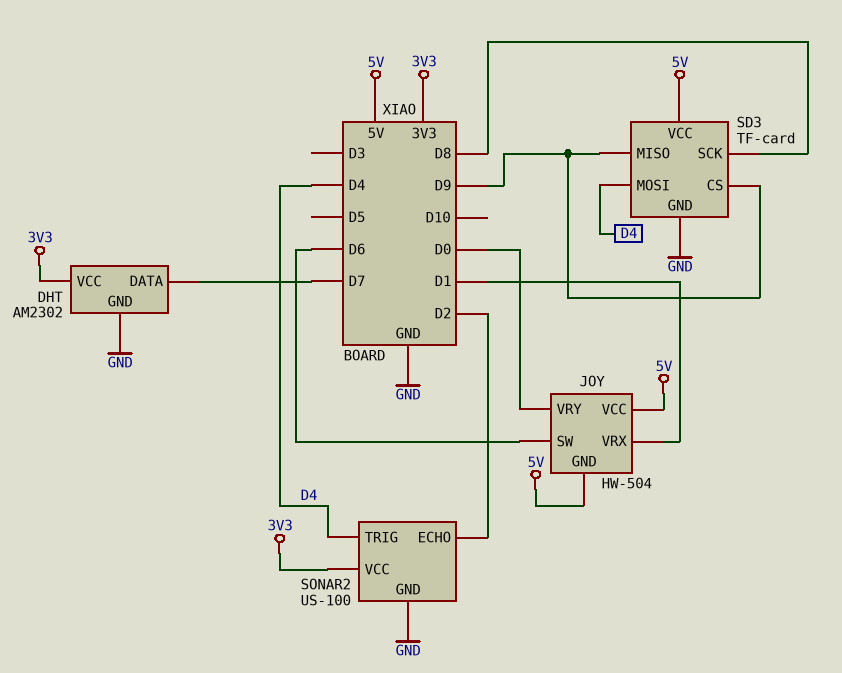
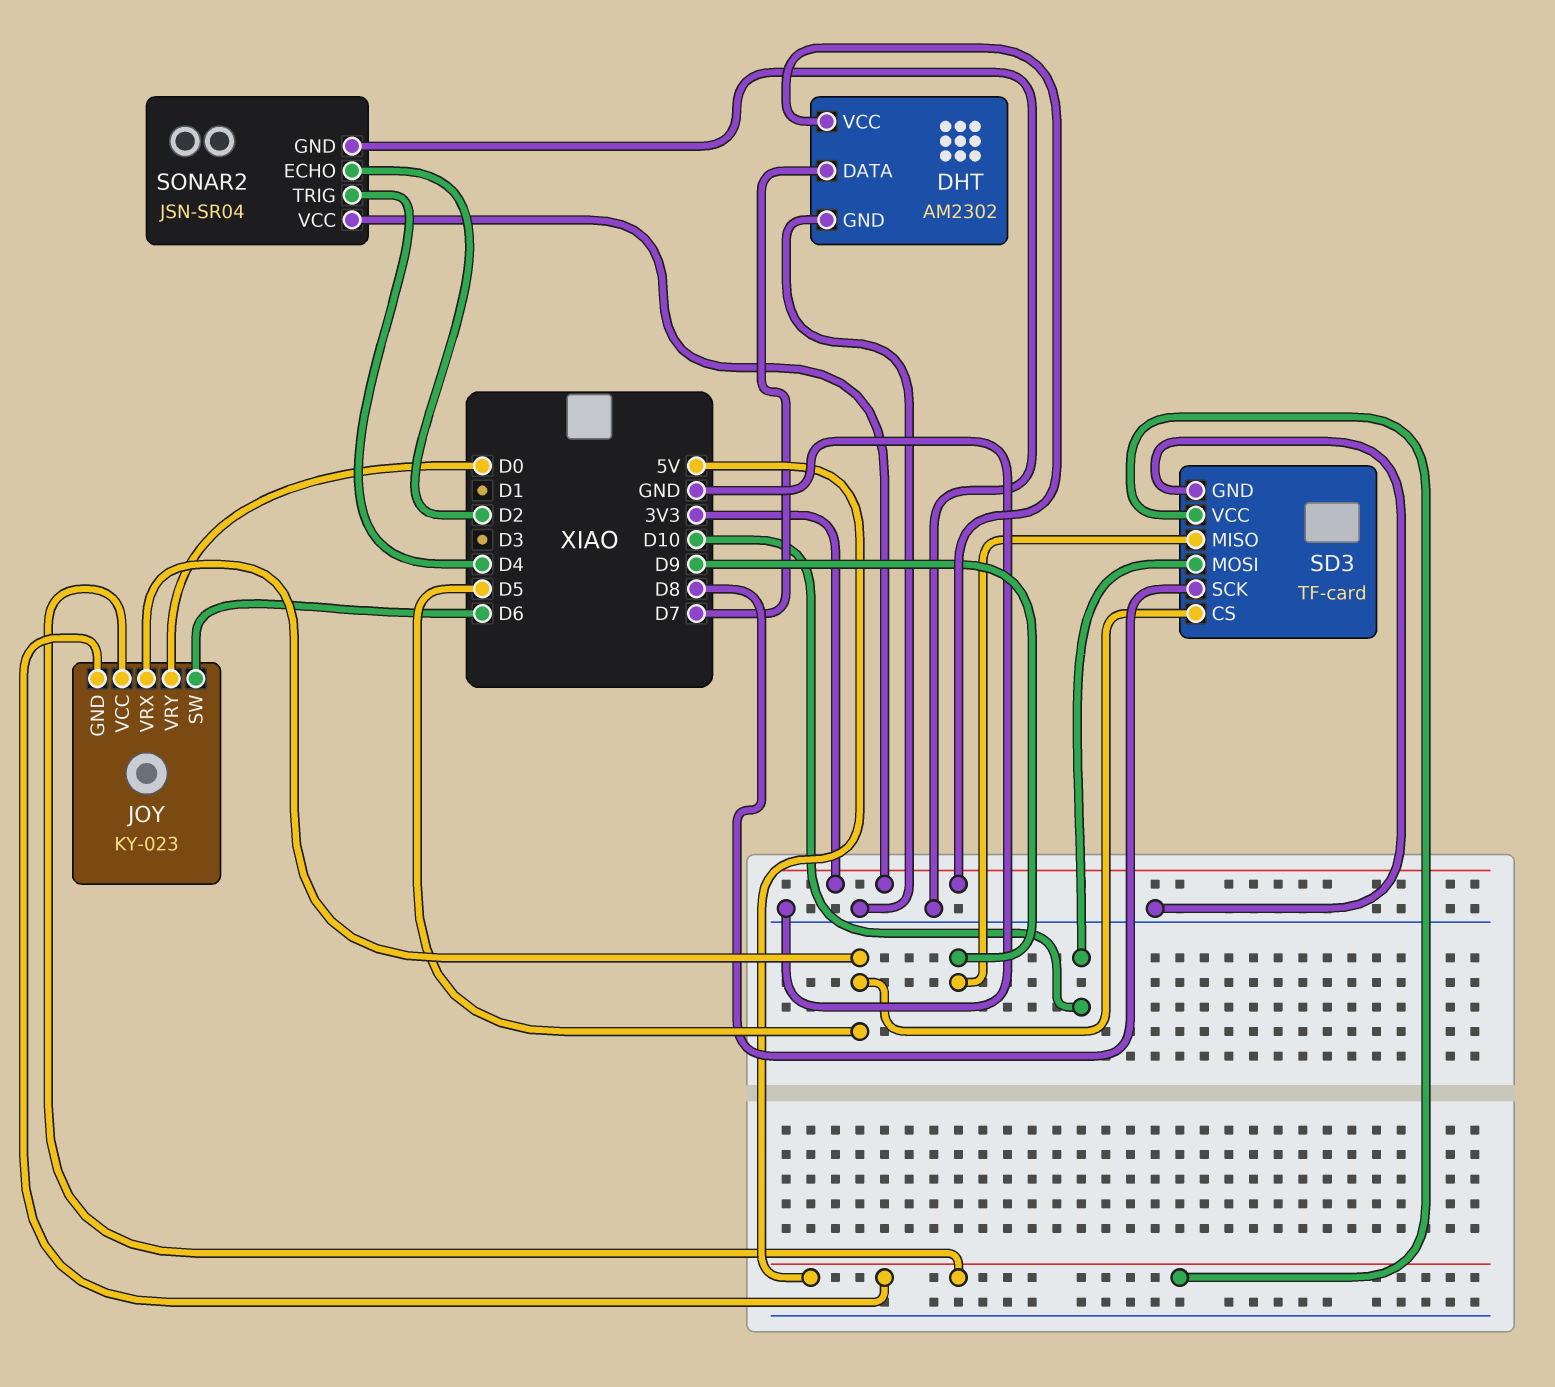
JOY: HW-504 -> KY-023
JOY pin VRX: D1 -> D5
SD3 pin CS: D9 -> D5
SD3 pin MOSI: D4 -> D10
SONAR2: US-100 -> JSN-SR04

